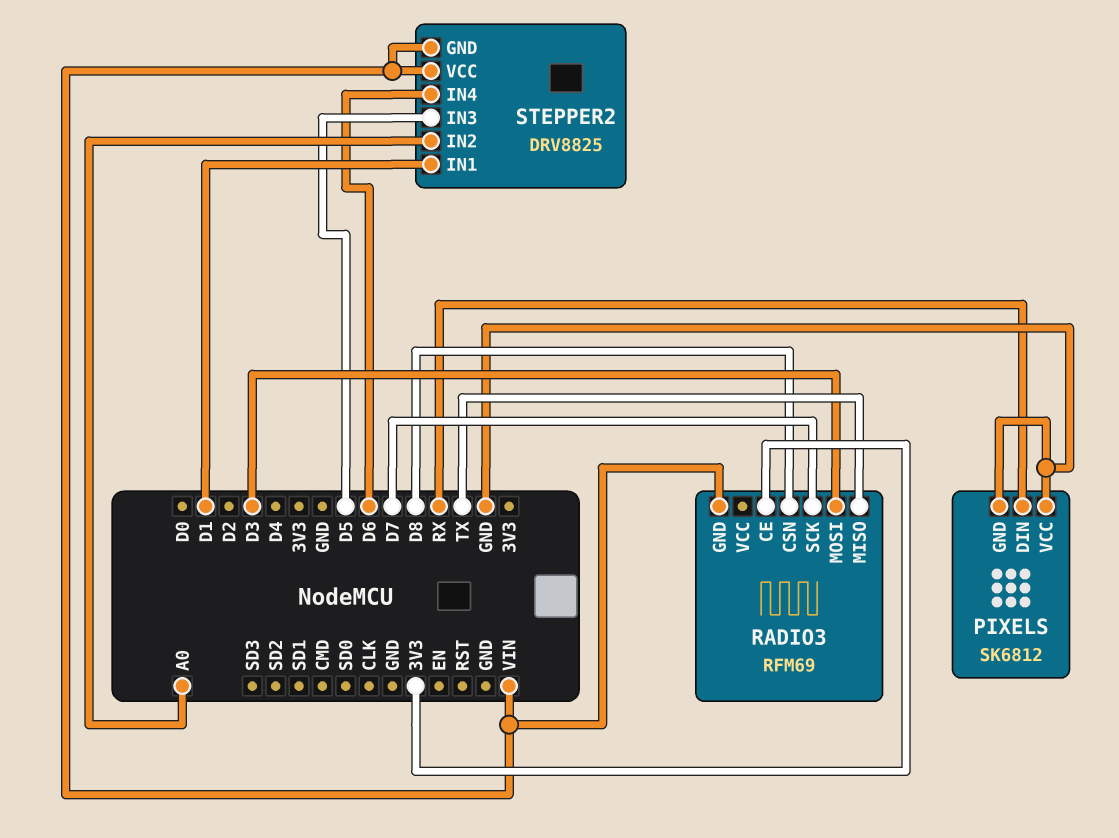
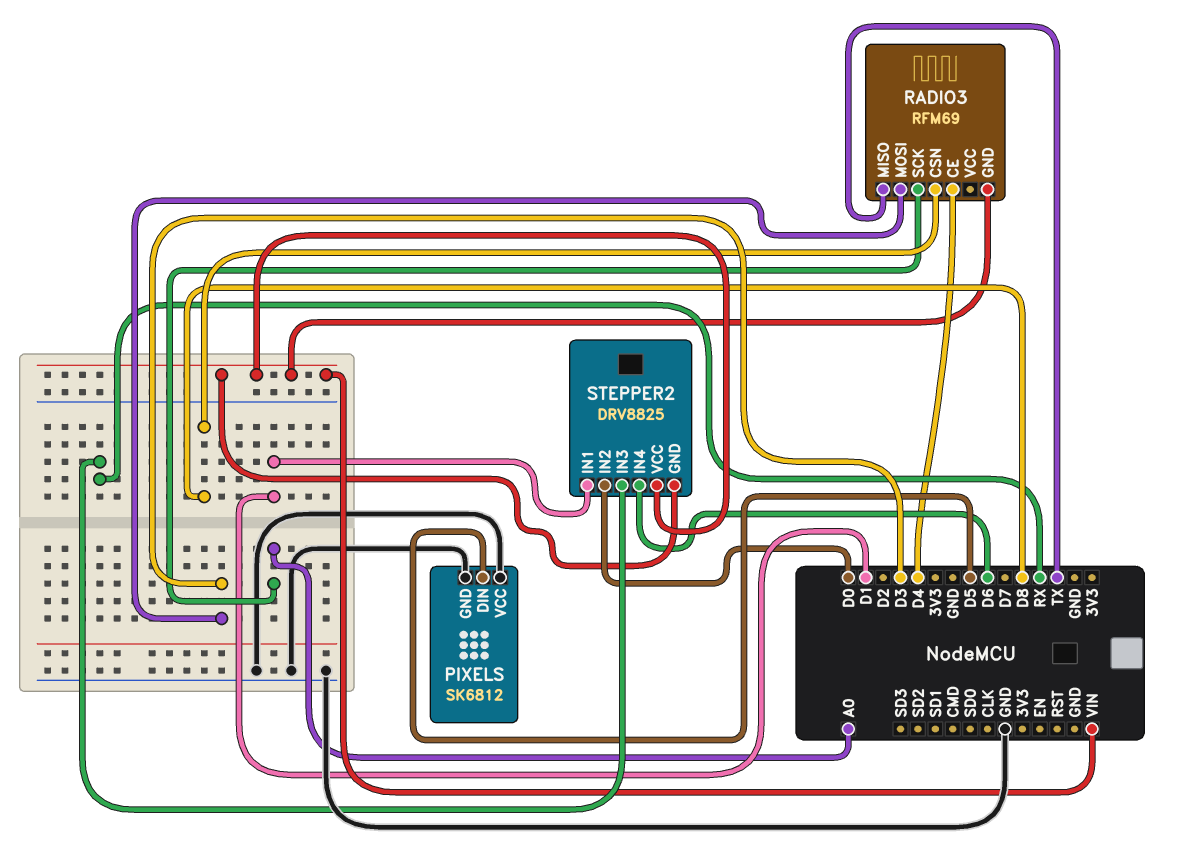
PIXELS pin DIN: RX -> D5
RADIO3 pin CE: 3V3 -> D4
RADIO3 pin SCK: D7 -> A0
STEPPER2 pin IN2: A0 -> D0
STEPPER2 pin IN3: D5 -> RX

